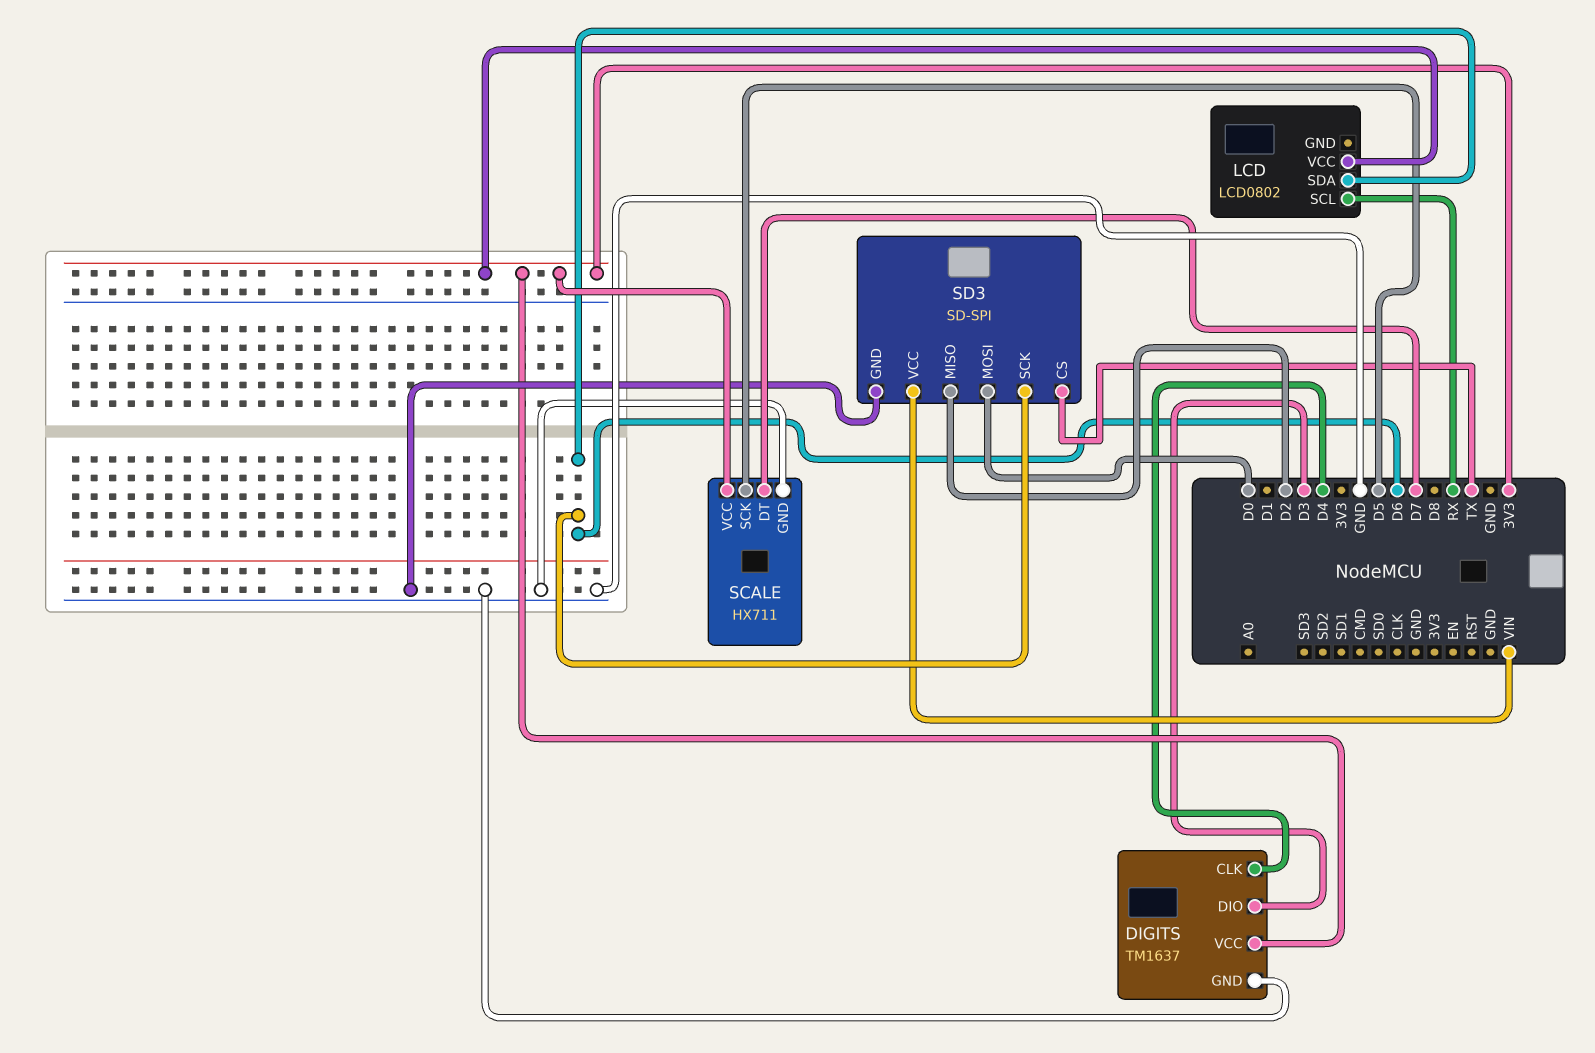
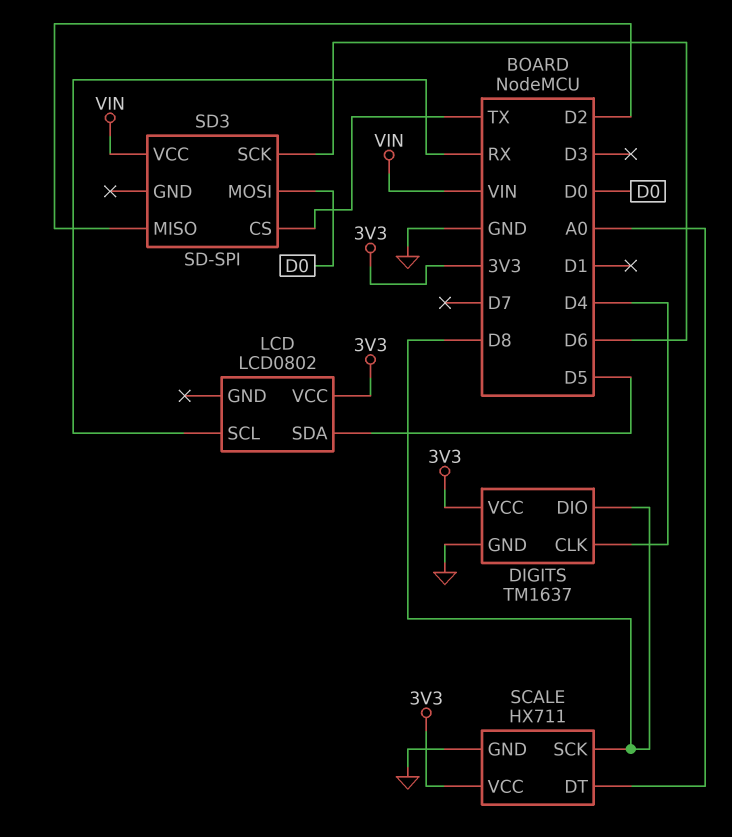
DIGITS pin DIO: D3 -> D8
LCD pin SDA: D6 -> D5
SCALE pin DT: D7 -> A0
SCALE pin SCK: D5 -> D8
SD3 pin GND: GND -> none

